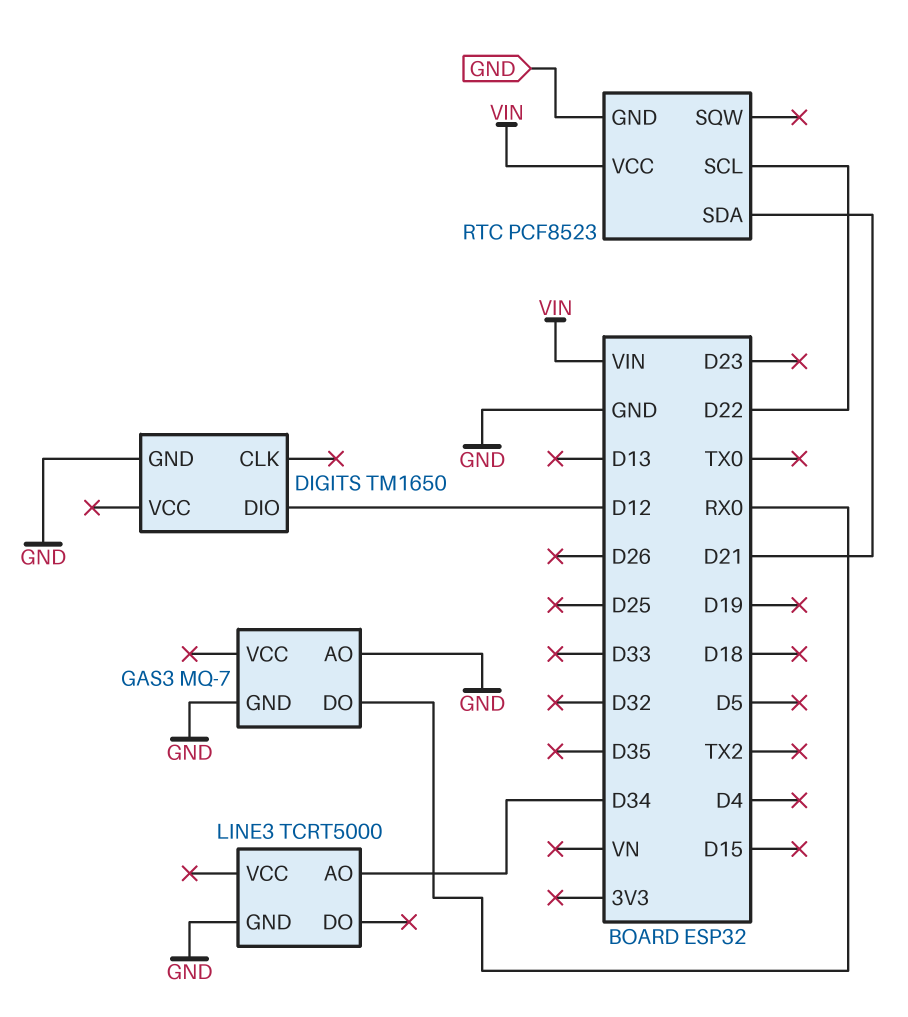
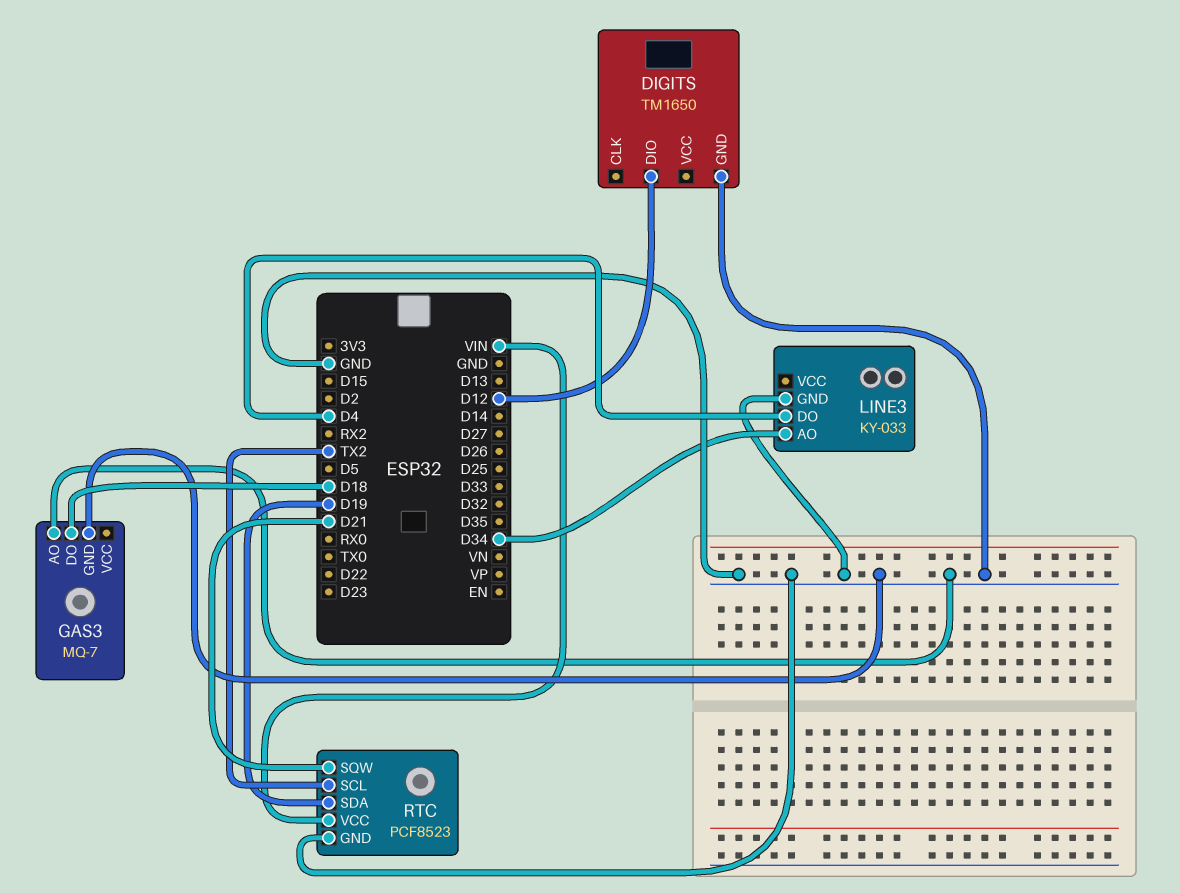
GAS3 pin DO: RX0 -> D18
LINE3: TCRT5000 -> KY-033
LINE3 pin DO: none -> D4
RTC pin SCL: D22 -> TX2
RTC pin SDA: D21 -> D19
RTC pin SQW: none -> D21

